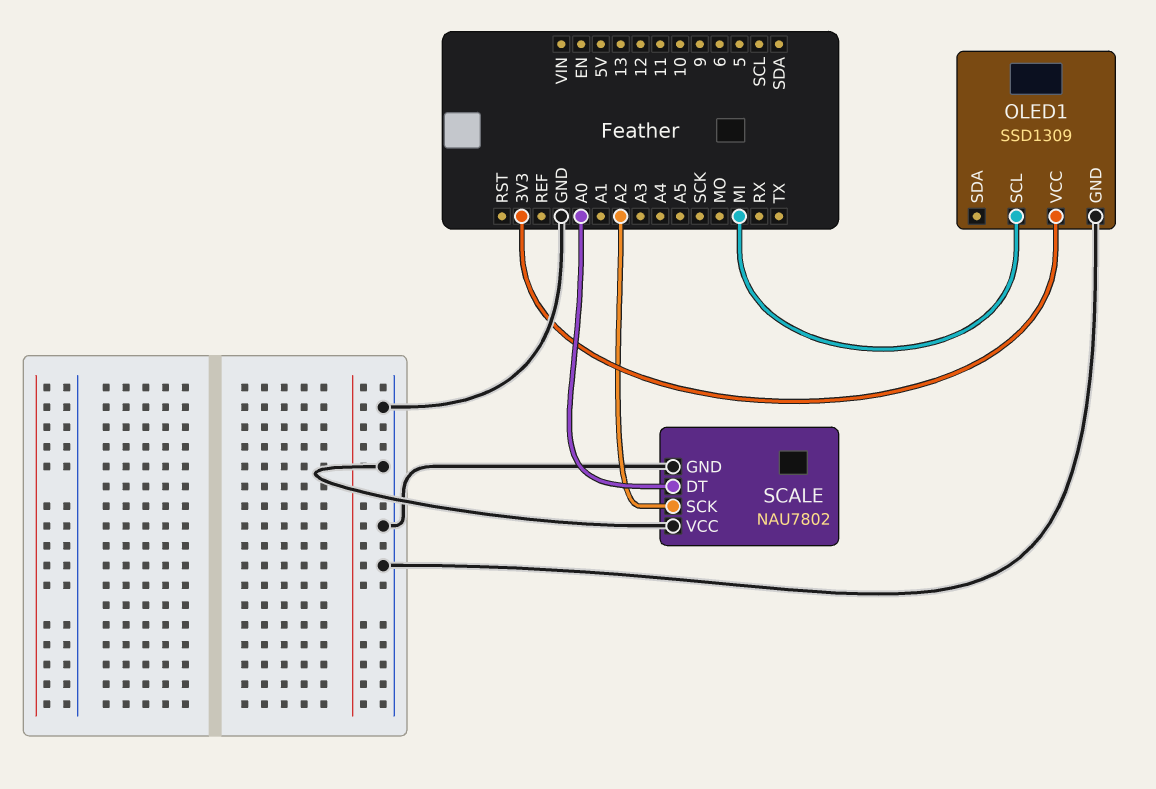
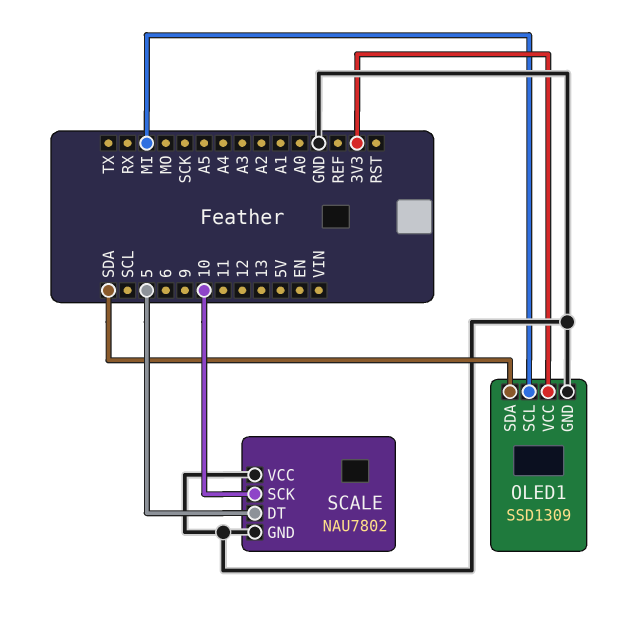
OLED1 pin SDA: none -> SDA
SCALE pin DT: A0 -> 5
SCALE pin SCK: A2 -> 10

